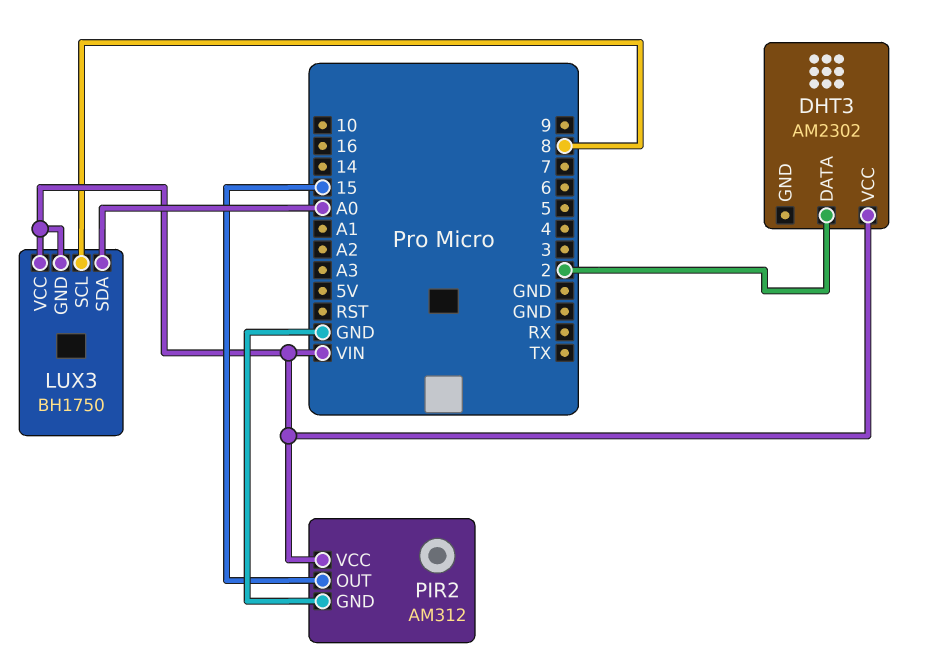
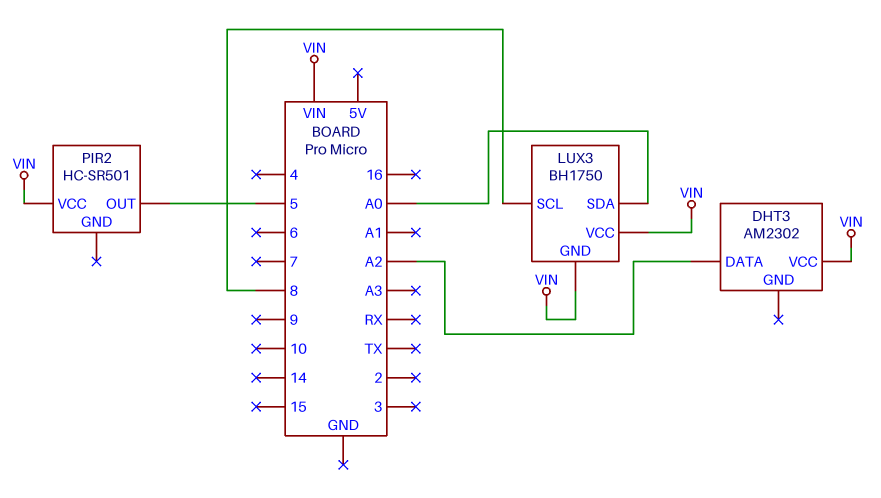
DHT3 pin DATA: 2 -> A2
PIR2: AM312 -> HC-SR501
PIR2 pin GND: GND -> none
PIR2 pin OUT: 15 -> 5

